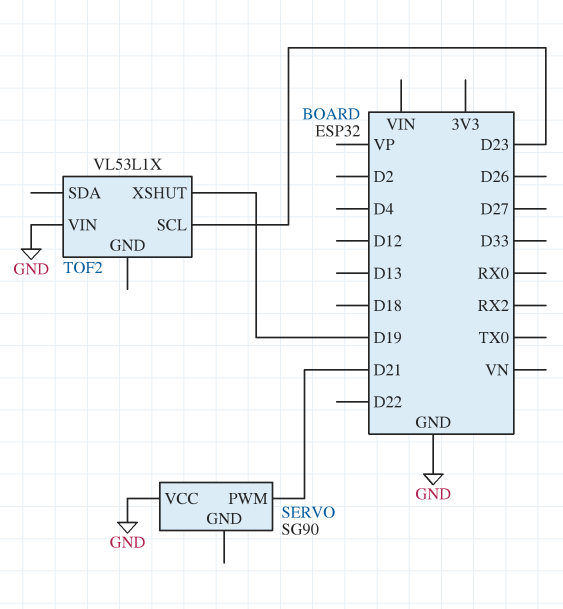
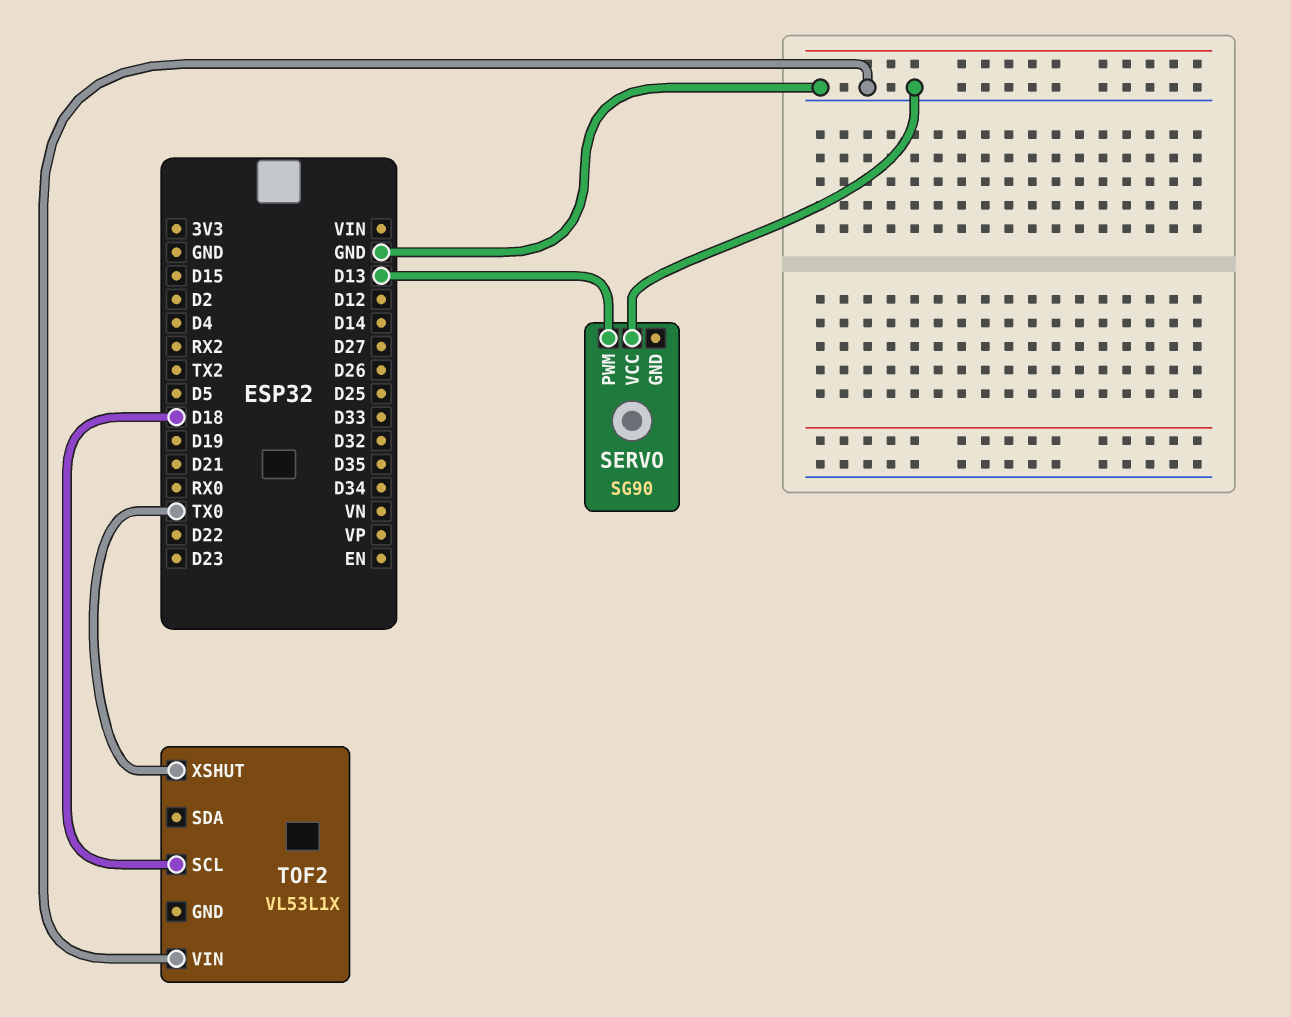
SERVO pin PWM: D21 -> D13
TOF2 pin SCL: D23 -> D18
TOF2 pin XSHUT: D19 -> TX0

